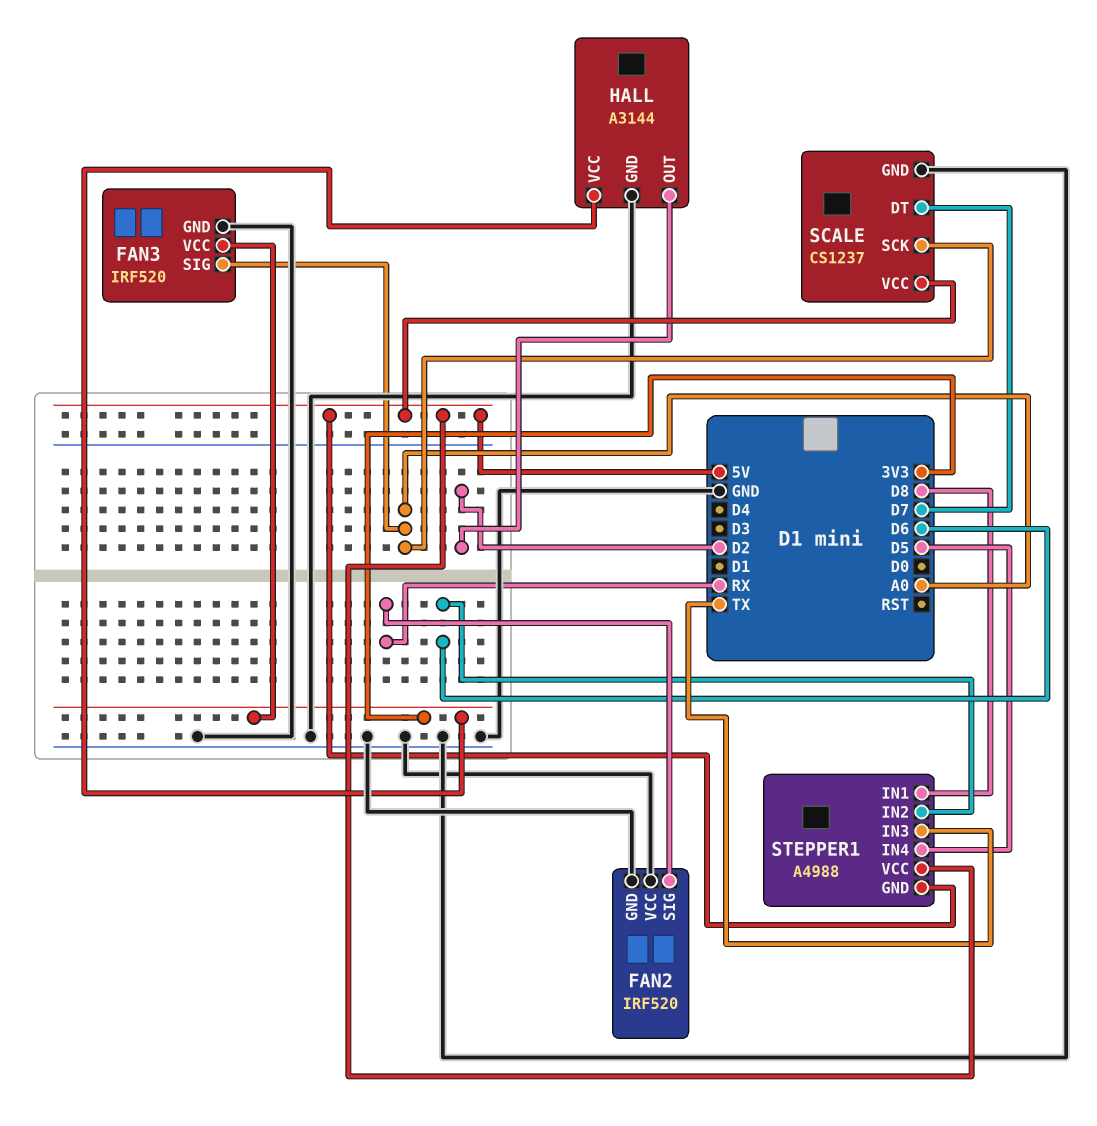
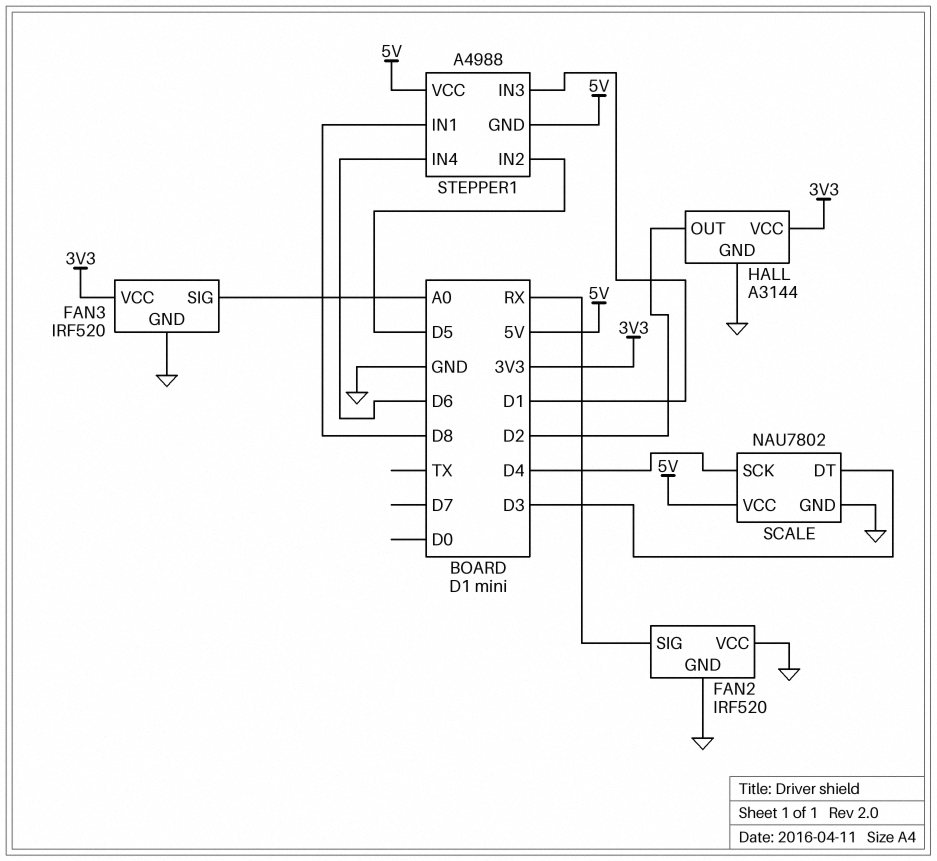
SCALE: CS1237 -> NAU7802
SCALE pin DT: D7 -> D3
SCALE pin SCK: A0 -> D4
STEPPER1 pin IN2: D6 -> D5
STEPPER1 pin IN3: TX -> D1
STEPPER1 pin IN4: D5 -> D6

